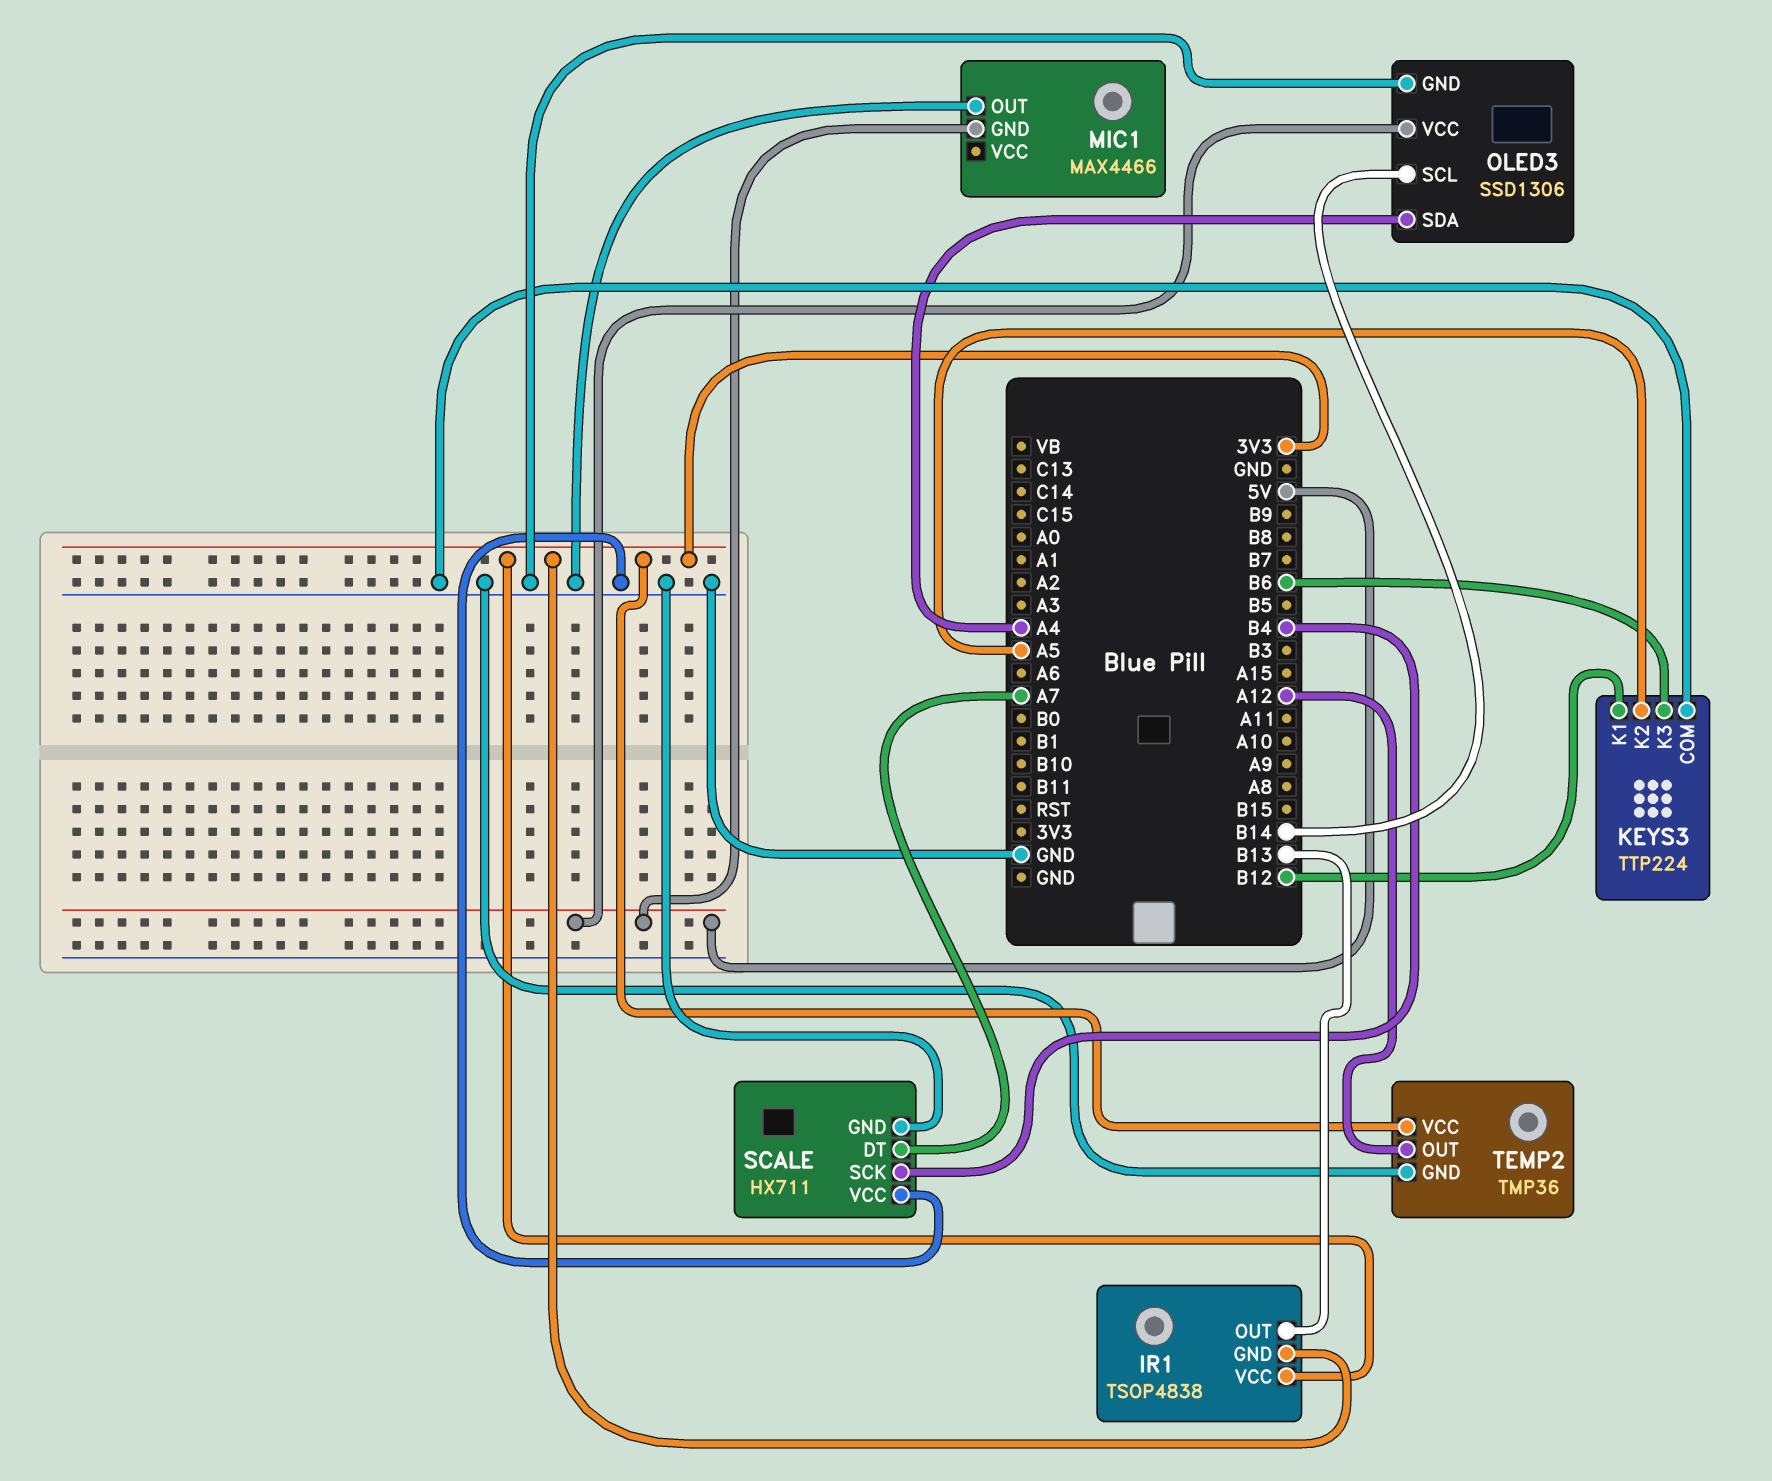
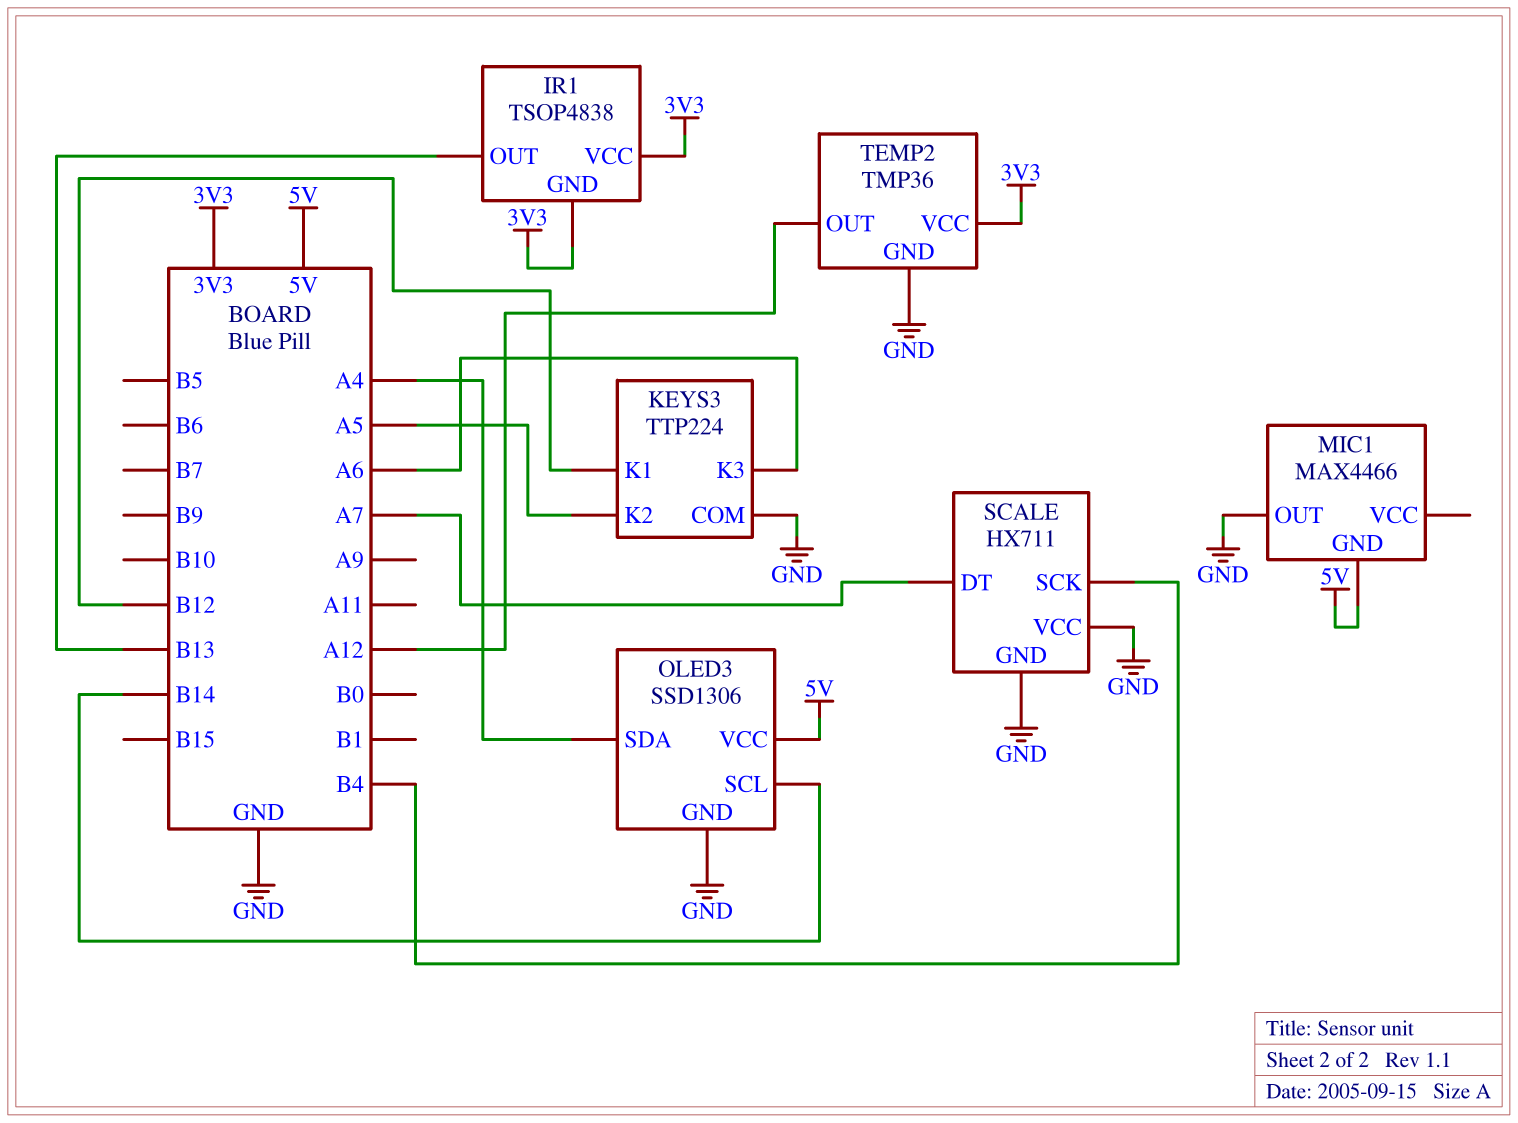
KEYS3 pin K3: B6 -> A6

